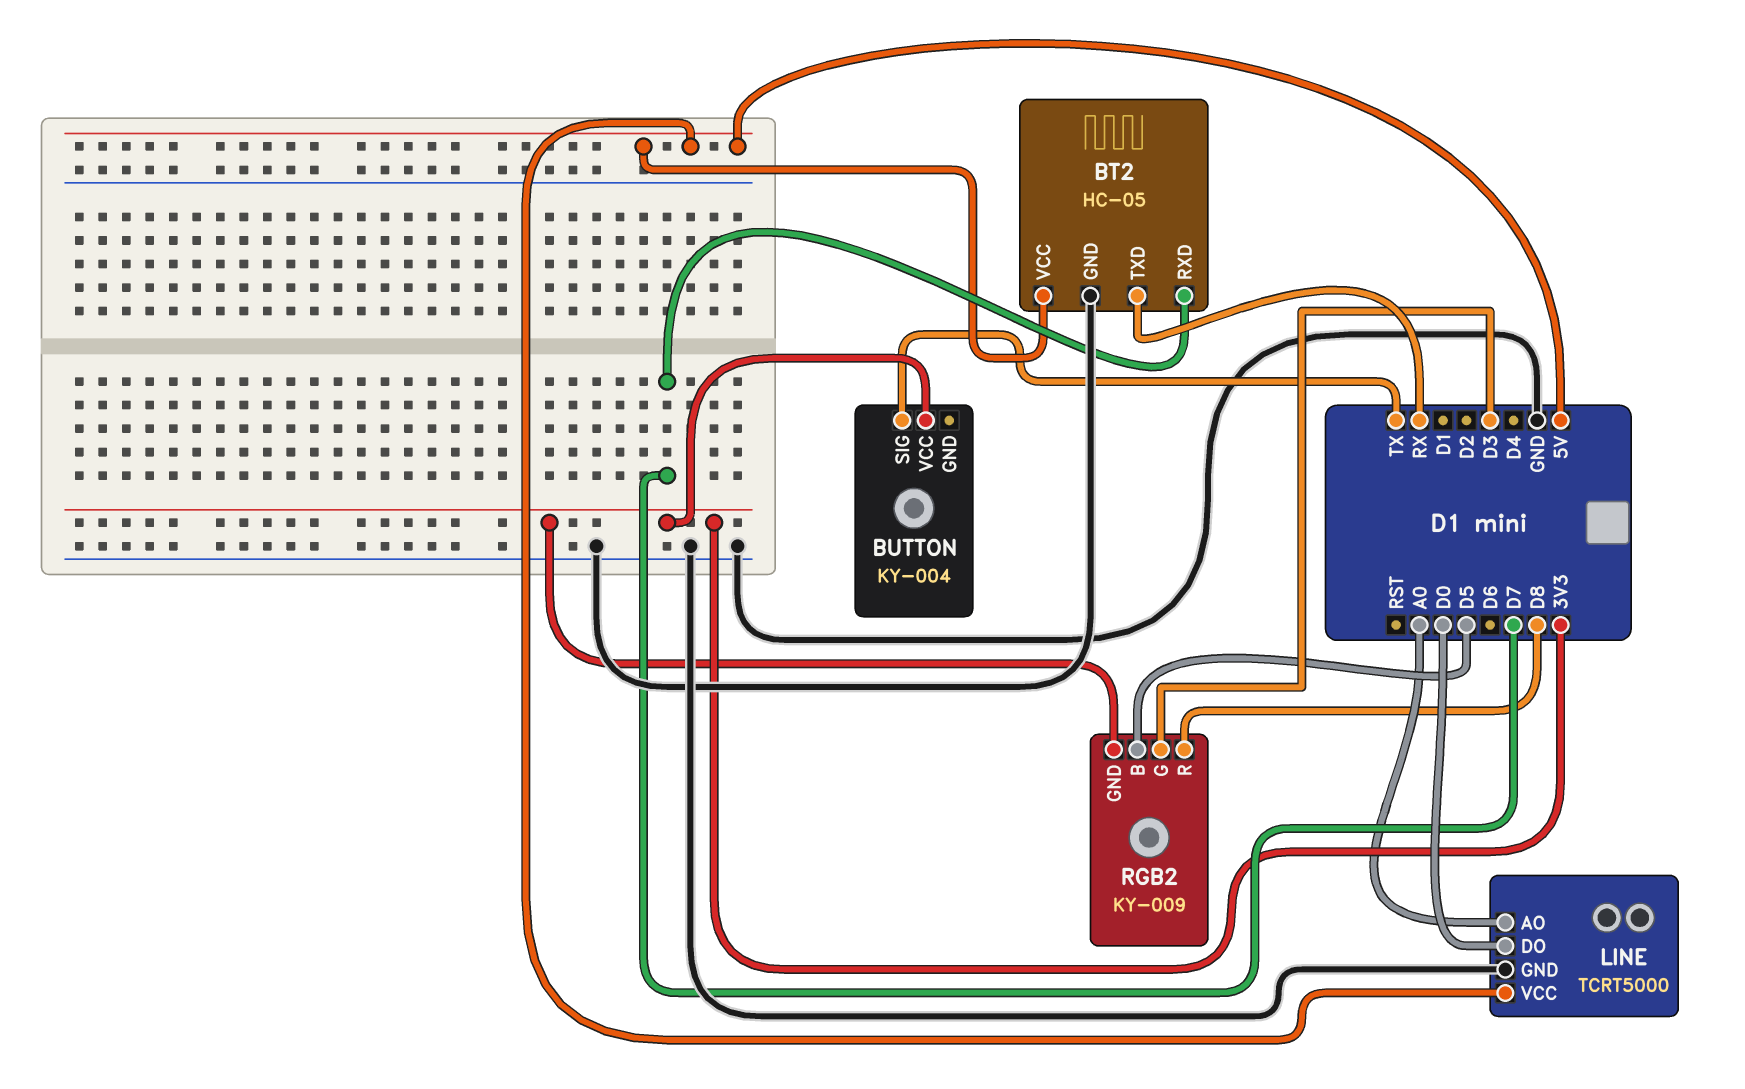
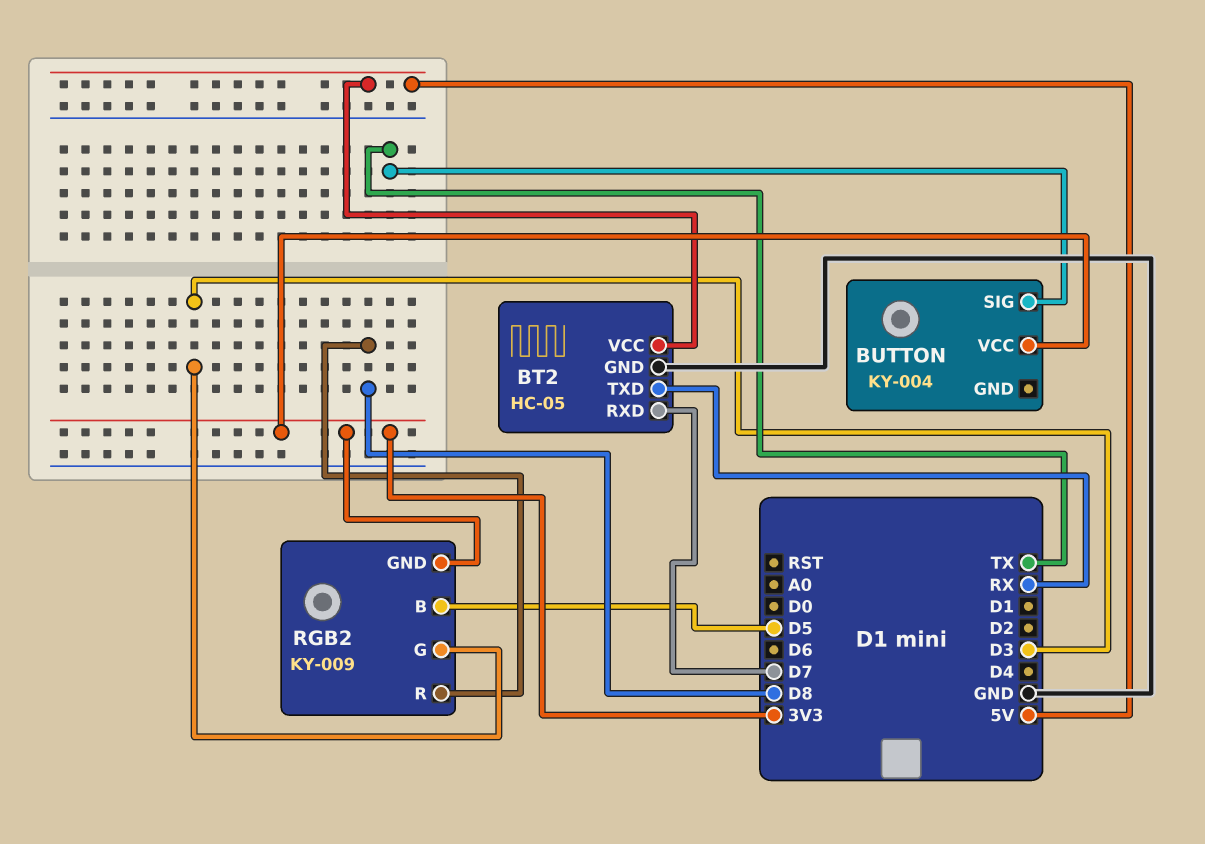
LINE: TCRT5000 -> none
LINE pin AO: A0 -> none
LINE pin DO: D0 -> none
LINE pin GND: GND -> none
LINE pin VCC: 5V -> none

